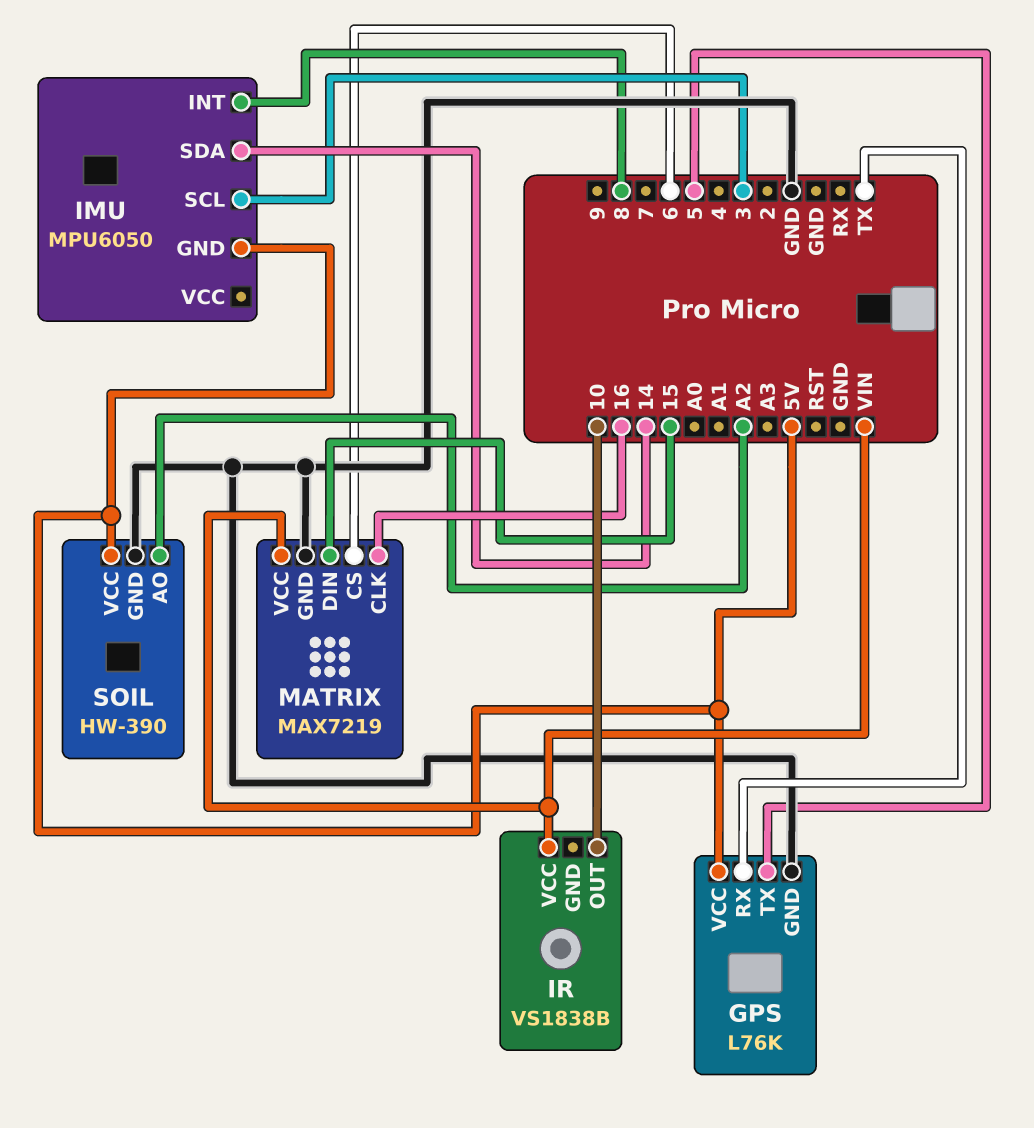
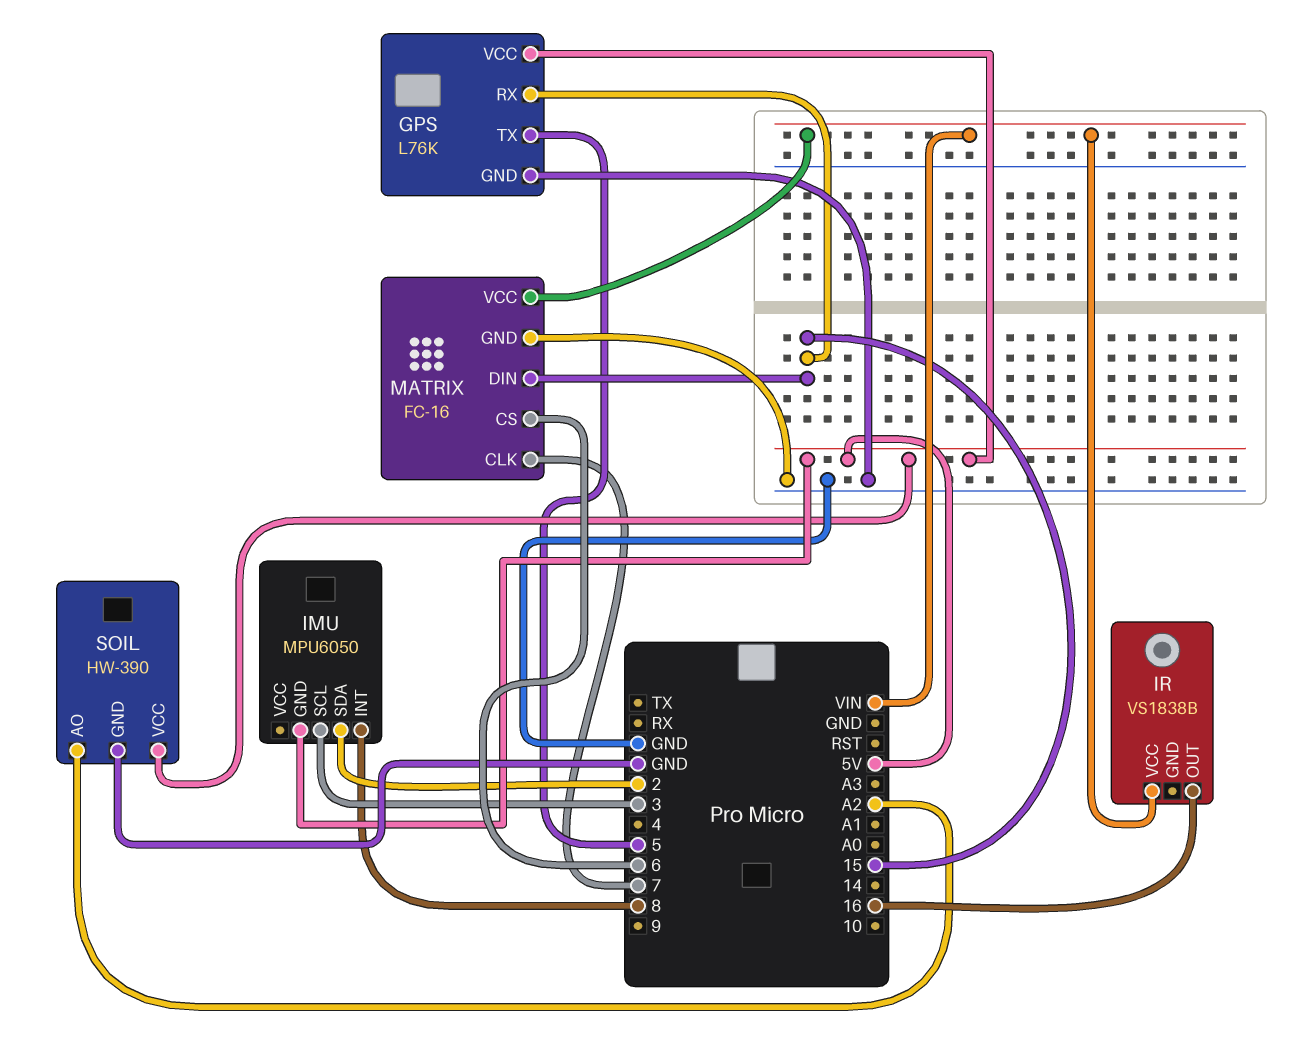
GPS pin RX: TX -> 15
IMU pin SDA: 14 -> 2
IR pin OUT: 10 -> 16
MATRIX: MAX7219 -> FC-16
MATRIX pin CLK: 16 -> 7

